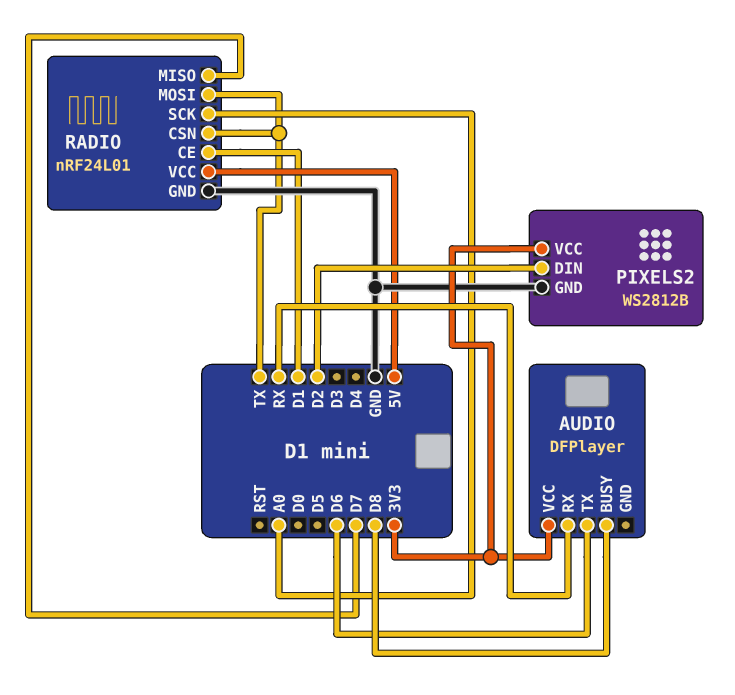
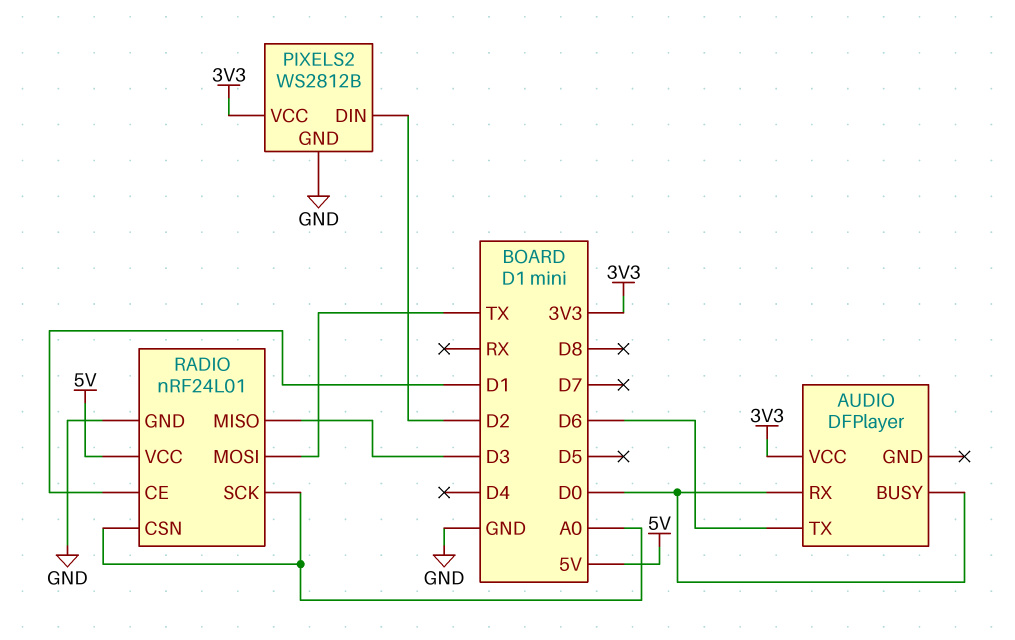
AUDIO pin BUSY: D8 -> D0
AUDIO pin RX: RX -> D0
RADIO pin CSN: TX -> A0
RADIO pin MISO: D7 -> D3

